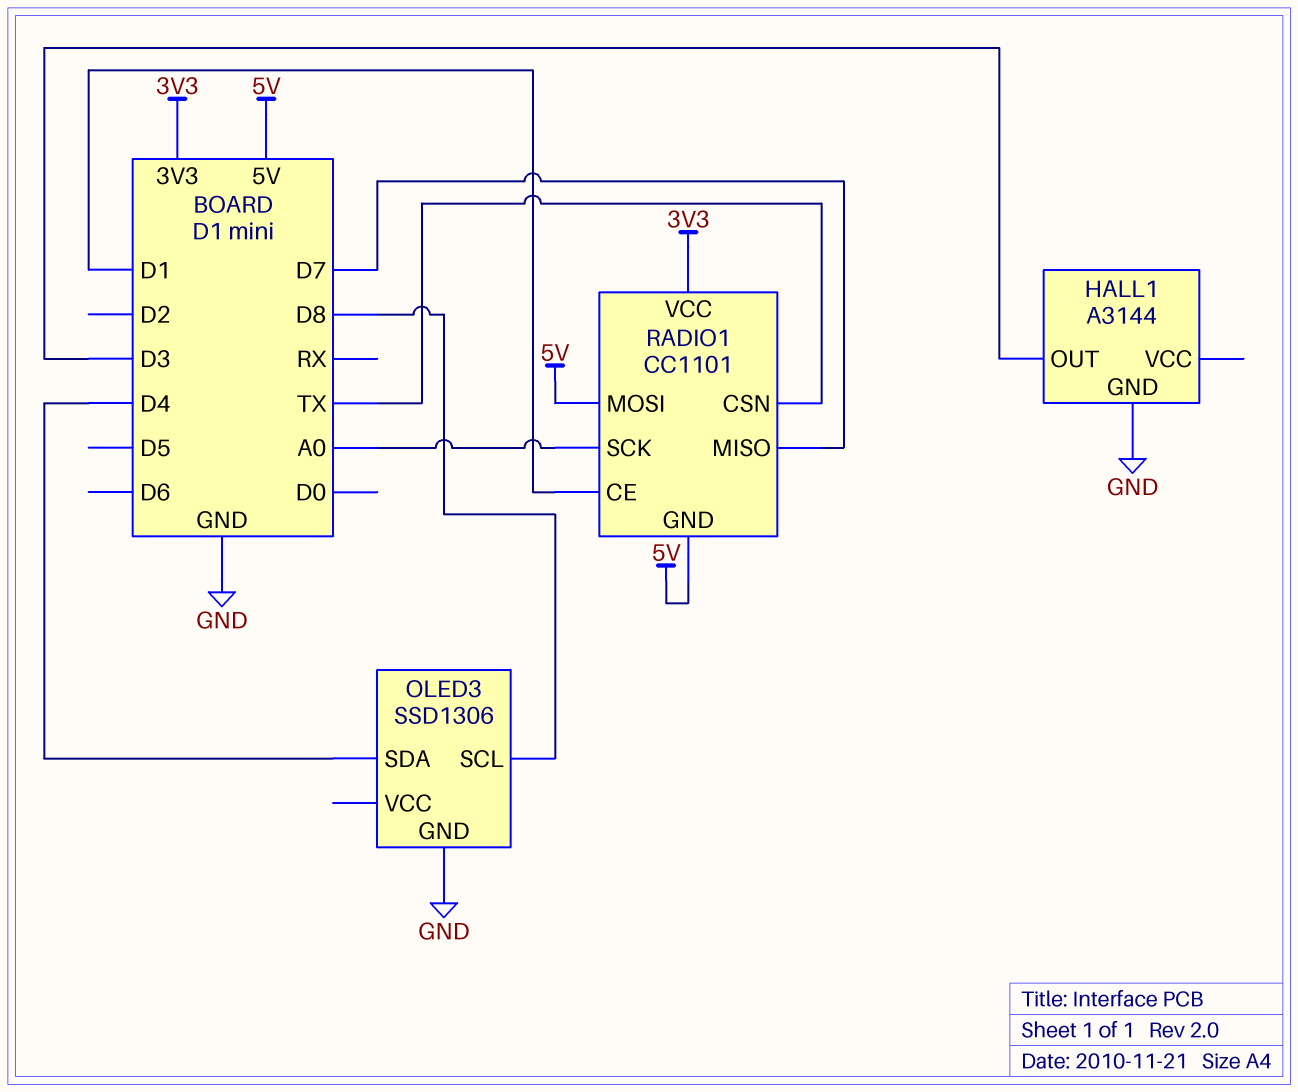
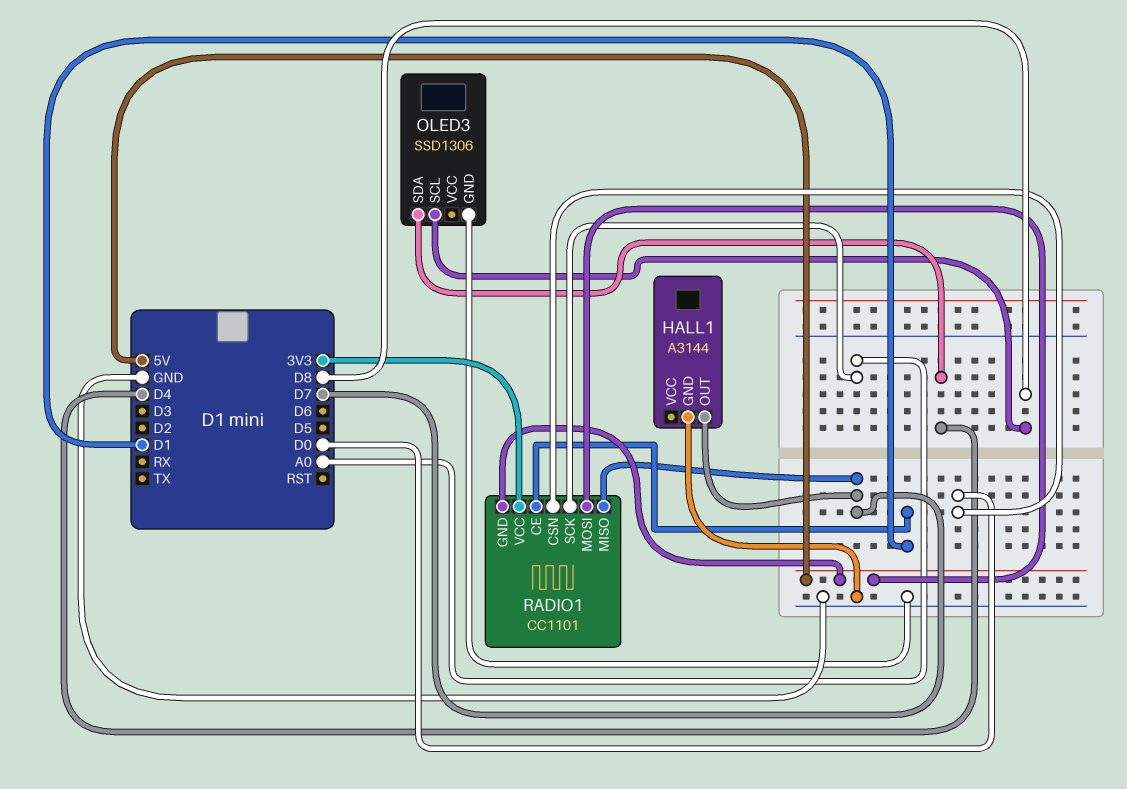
HALL1 pin OUT: D3 -> D7
RADIO1 pin CSN: TX -> D0

